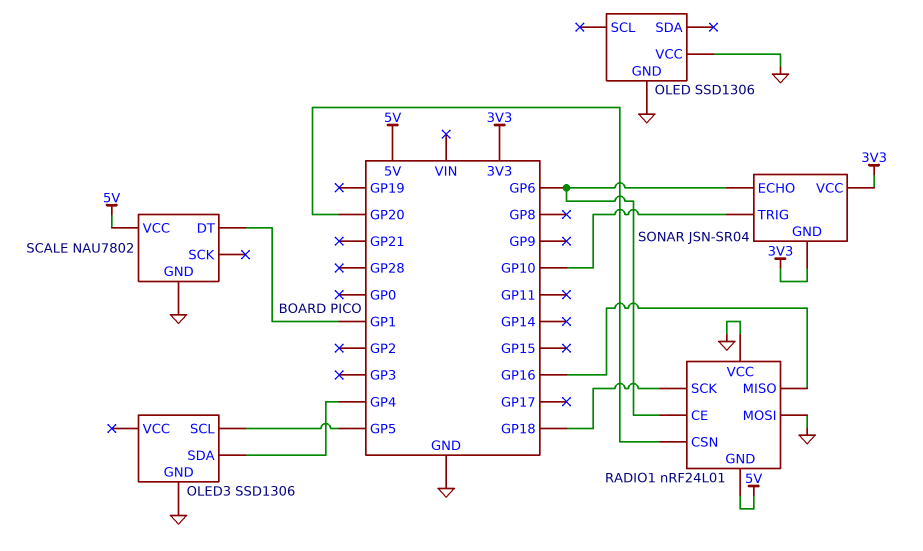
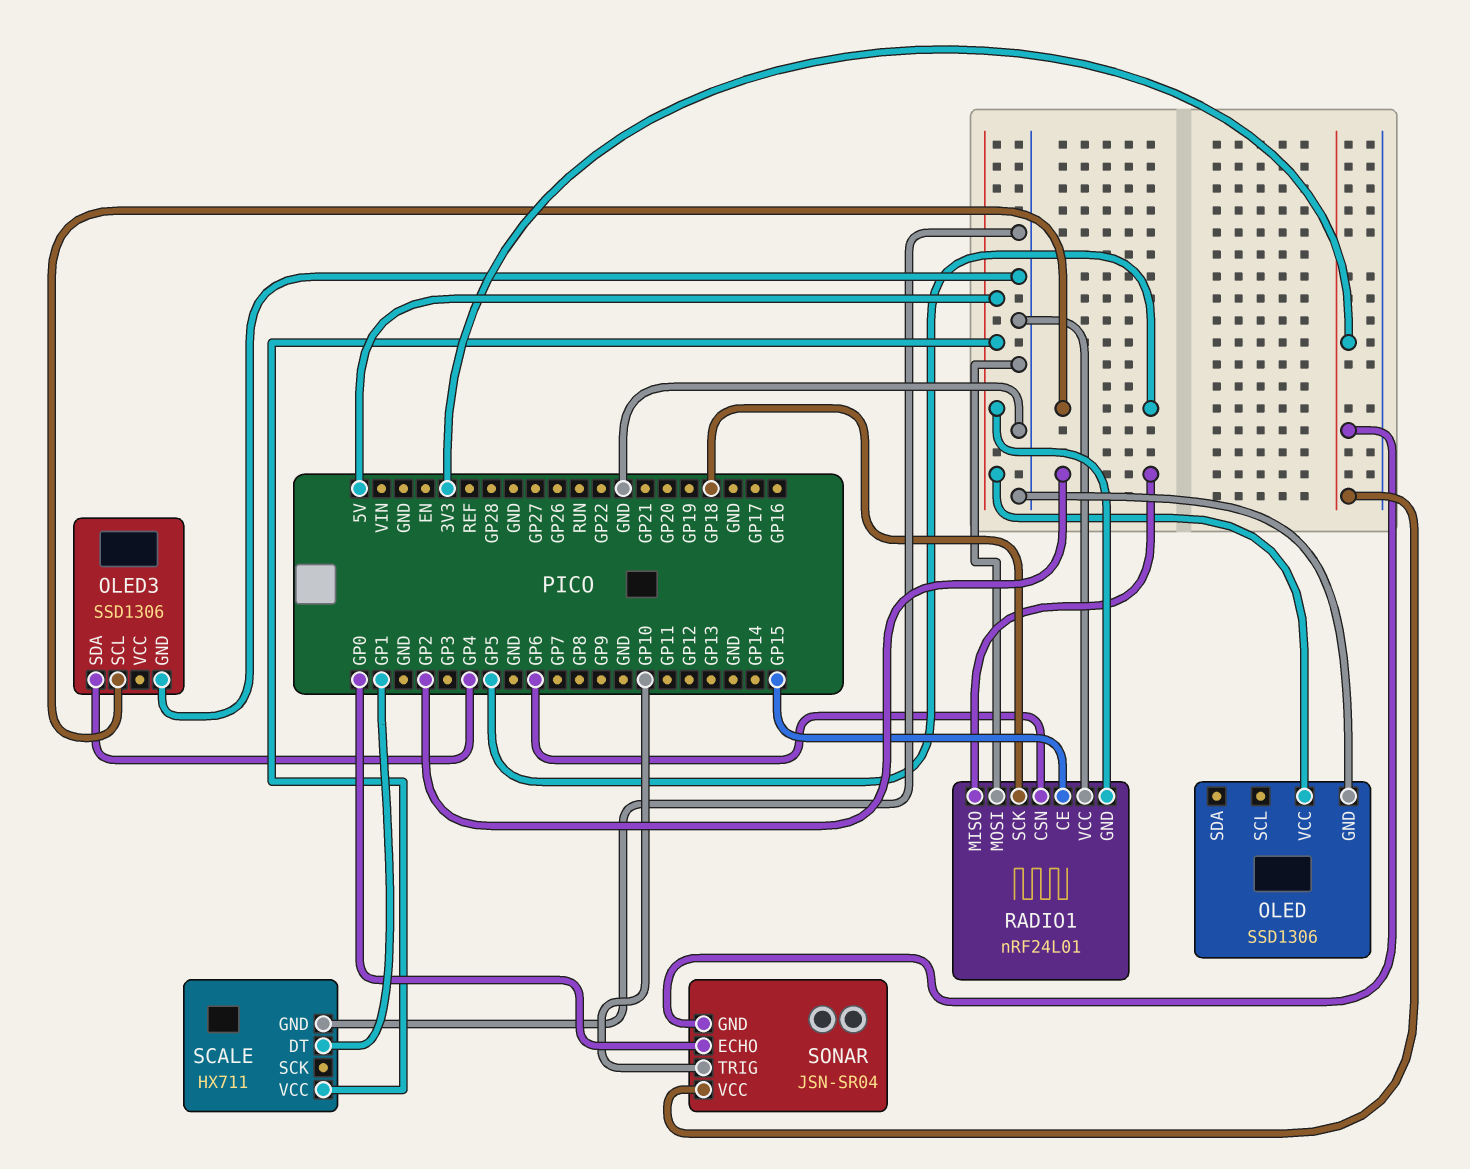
OLED pin VCC: GND -> 5V
RADIO1 pin CE: GP6 -> GP15
RADIO1 pin CSN: GP20 -> GP6
RADIO1 pin MISO: GP16 -> GP2
SCALE: NAU7802 -> HX711
SONAR pin ECHO: GP6 -> GP0

